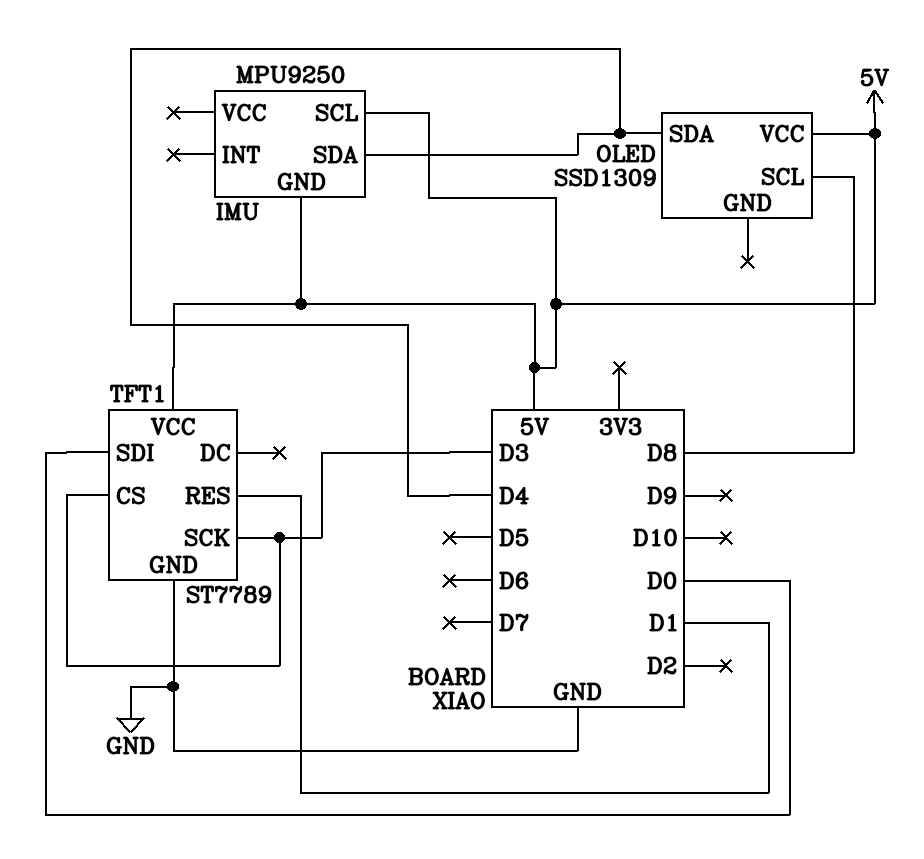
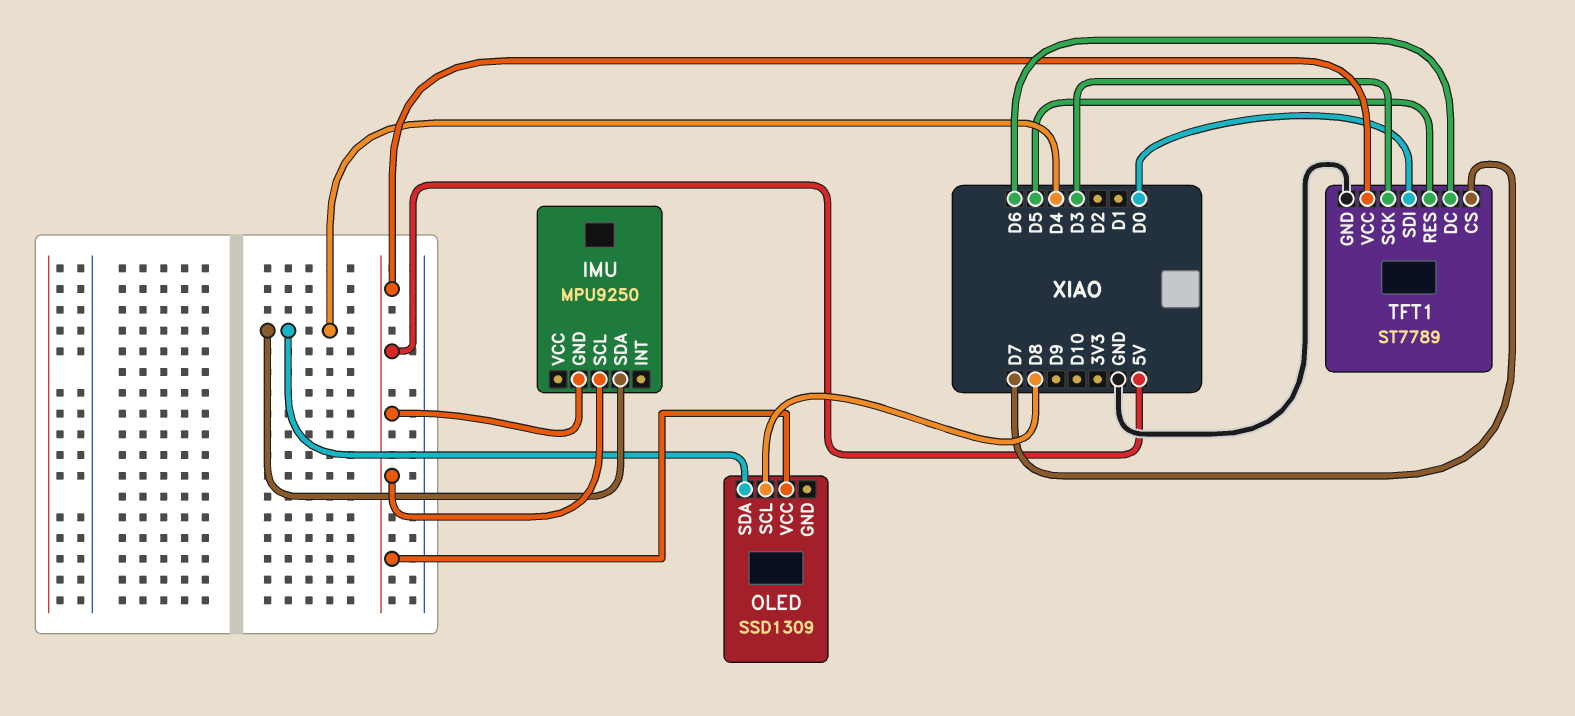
TFT1 pin CS: D3 -> D7
TFT1 pin DC: none -> D6
TFT1 pin RES: D1 -> D5

